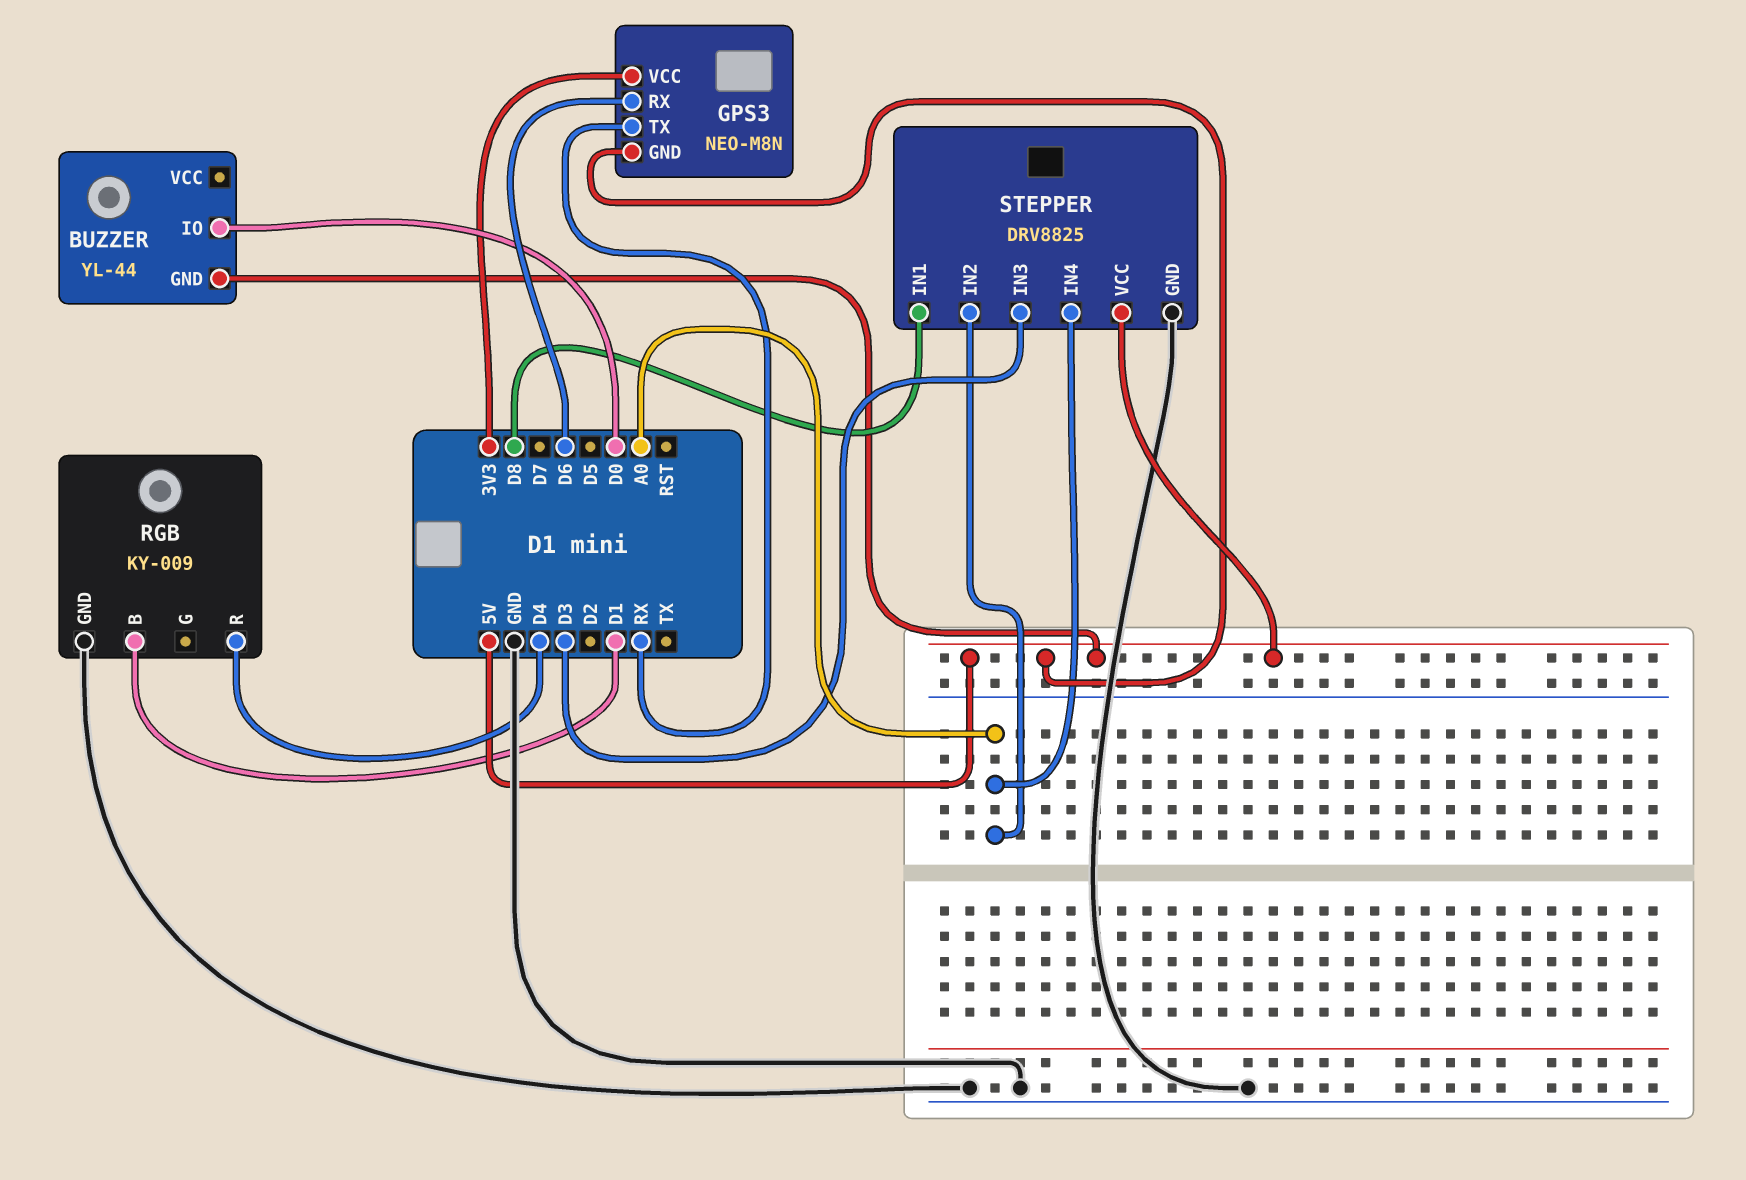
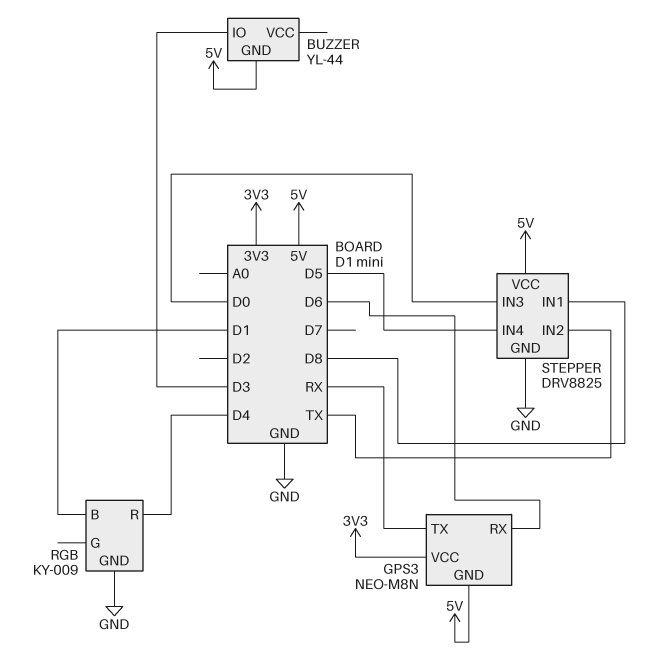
BUZZER pin IO: D0 -> D3
STEPPER pin IN2: A0 -> TX
STEPPER pin IN3: D3 -> D0
STEPPER pin IN4: A0 -> D5

